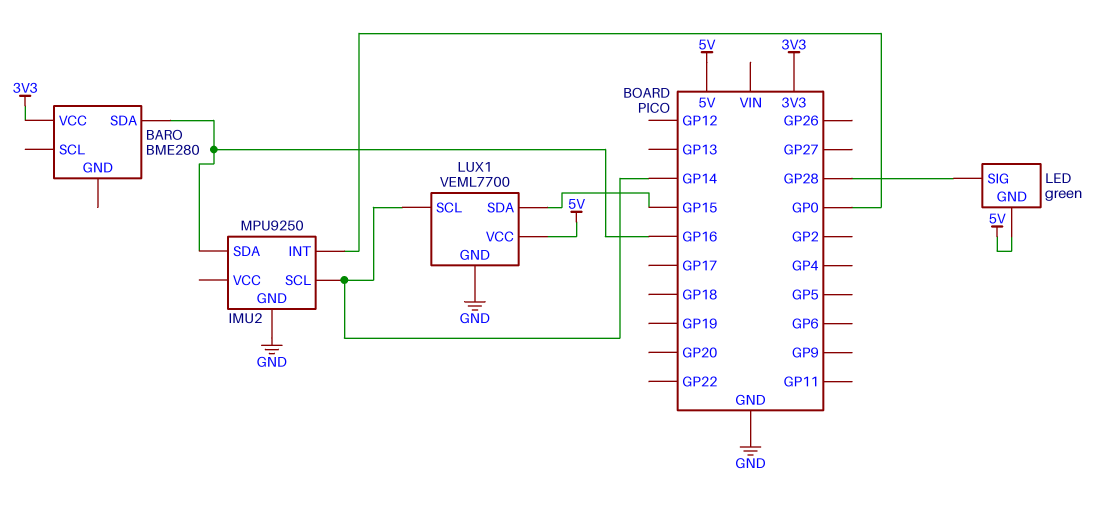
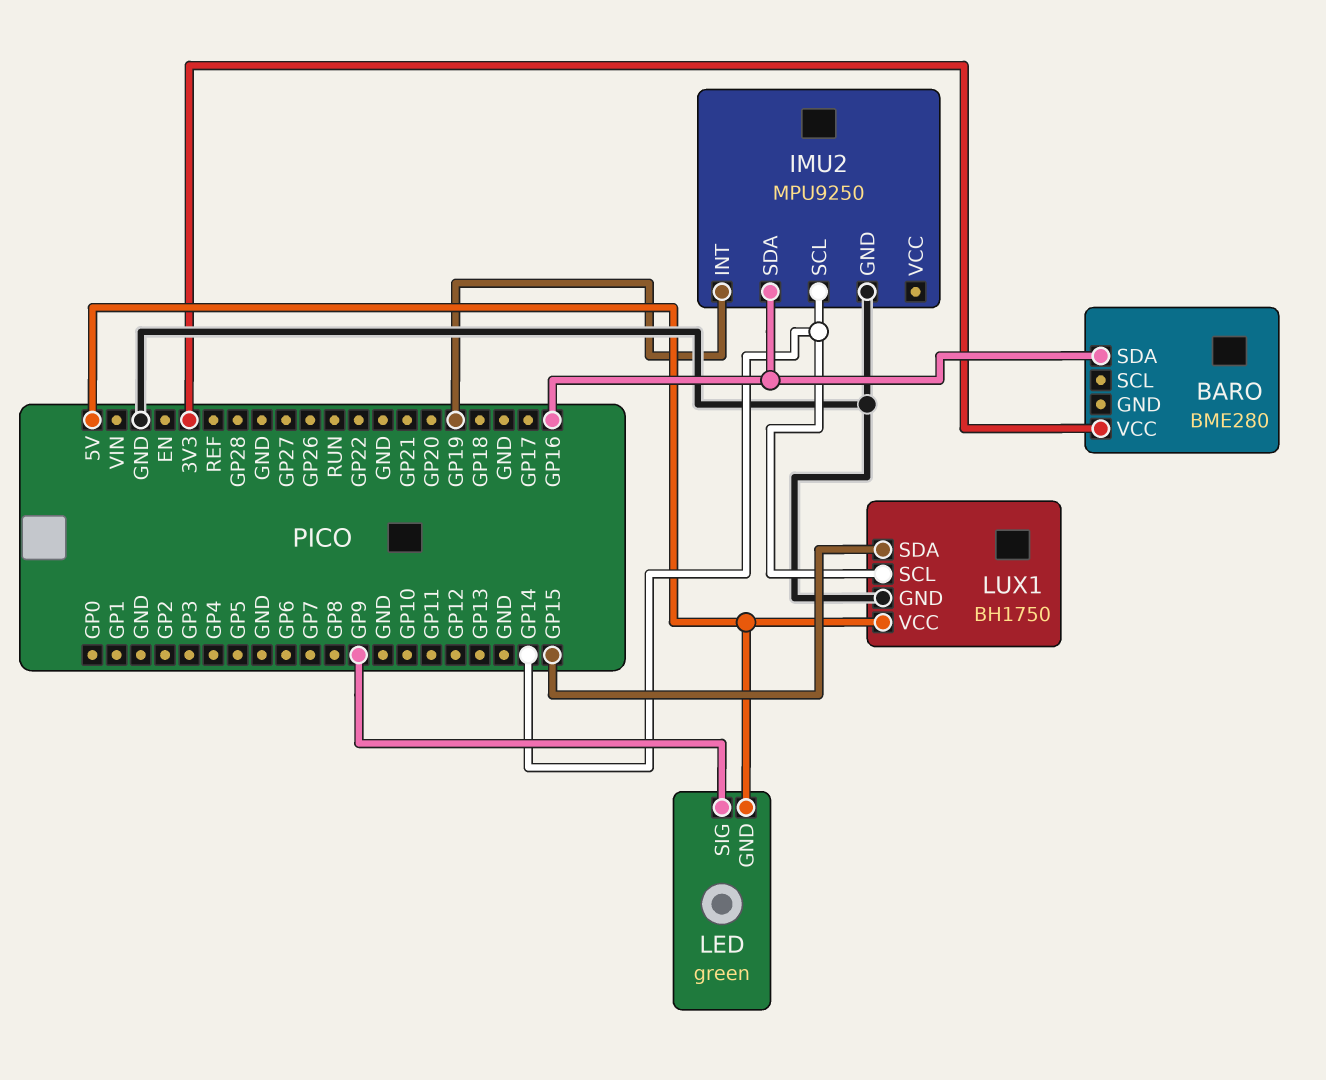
IMU2 pin INT: GP0 -> GP19
LED pin SIG: GP28 -> GP9
LUX1: VEML7700 -> BH1750

